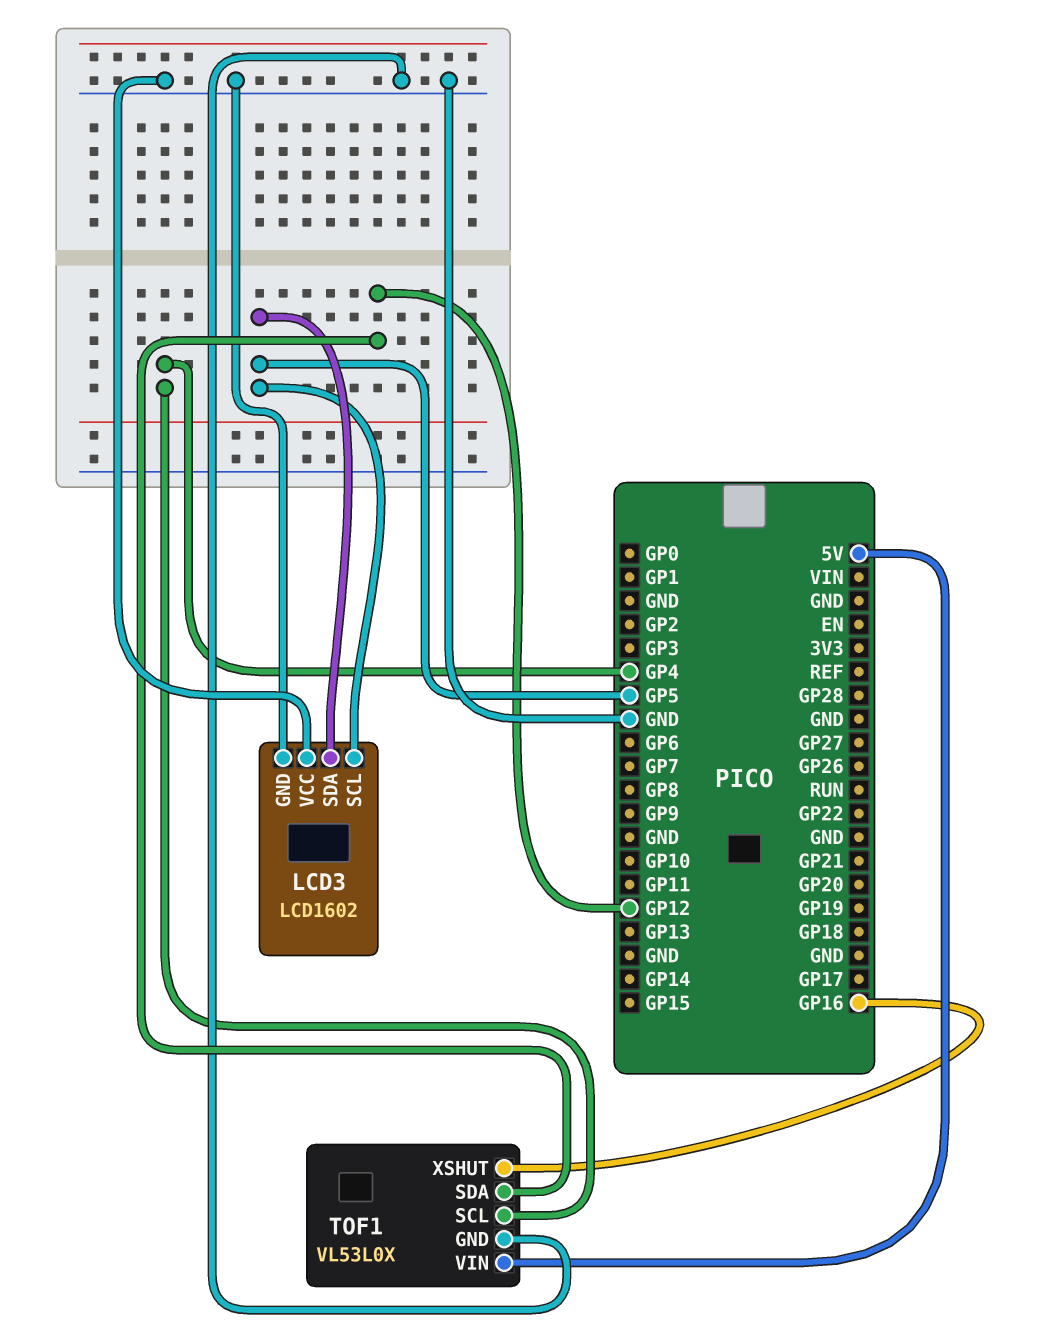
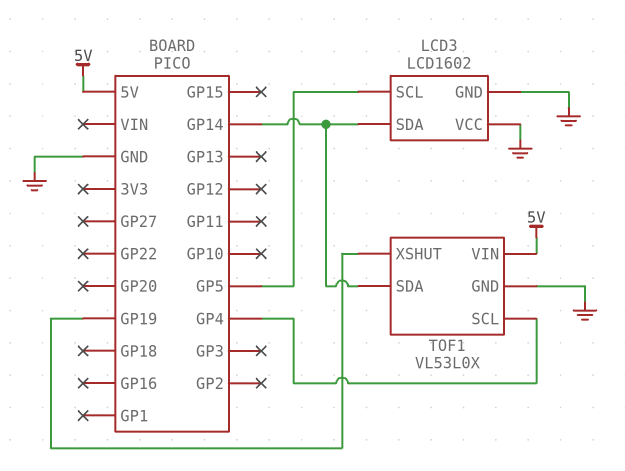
LCD3 pin SDA: GP5 -> GP14
TOF1 pin SDA: GP12 -> GP14
TOF1 pin XSHUT: GP16 -> GP19

